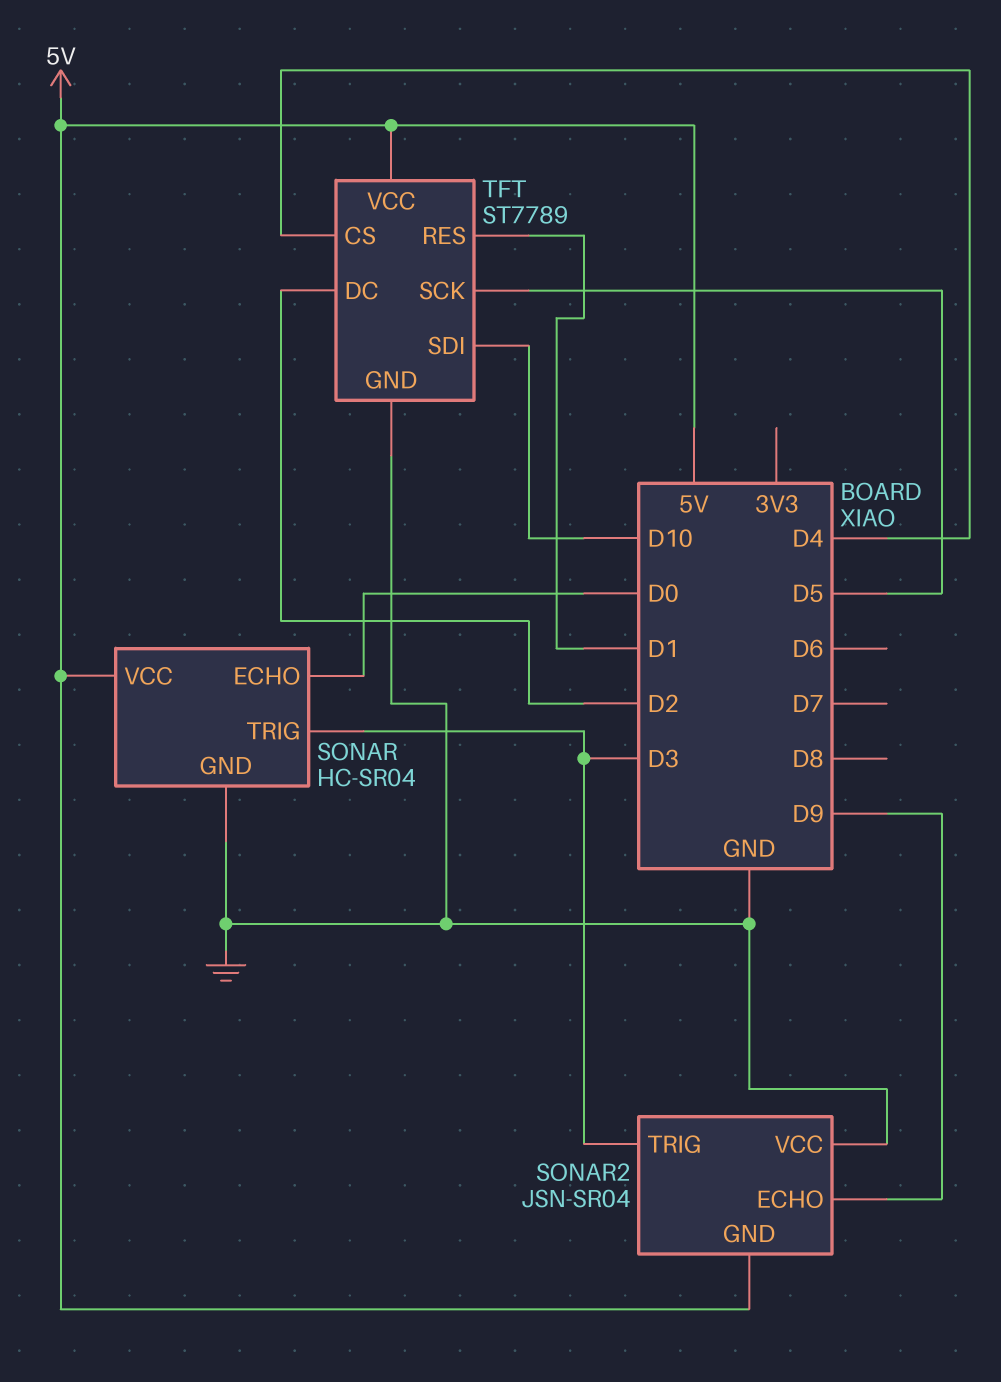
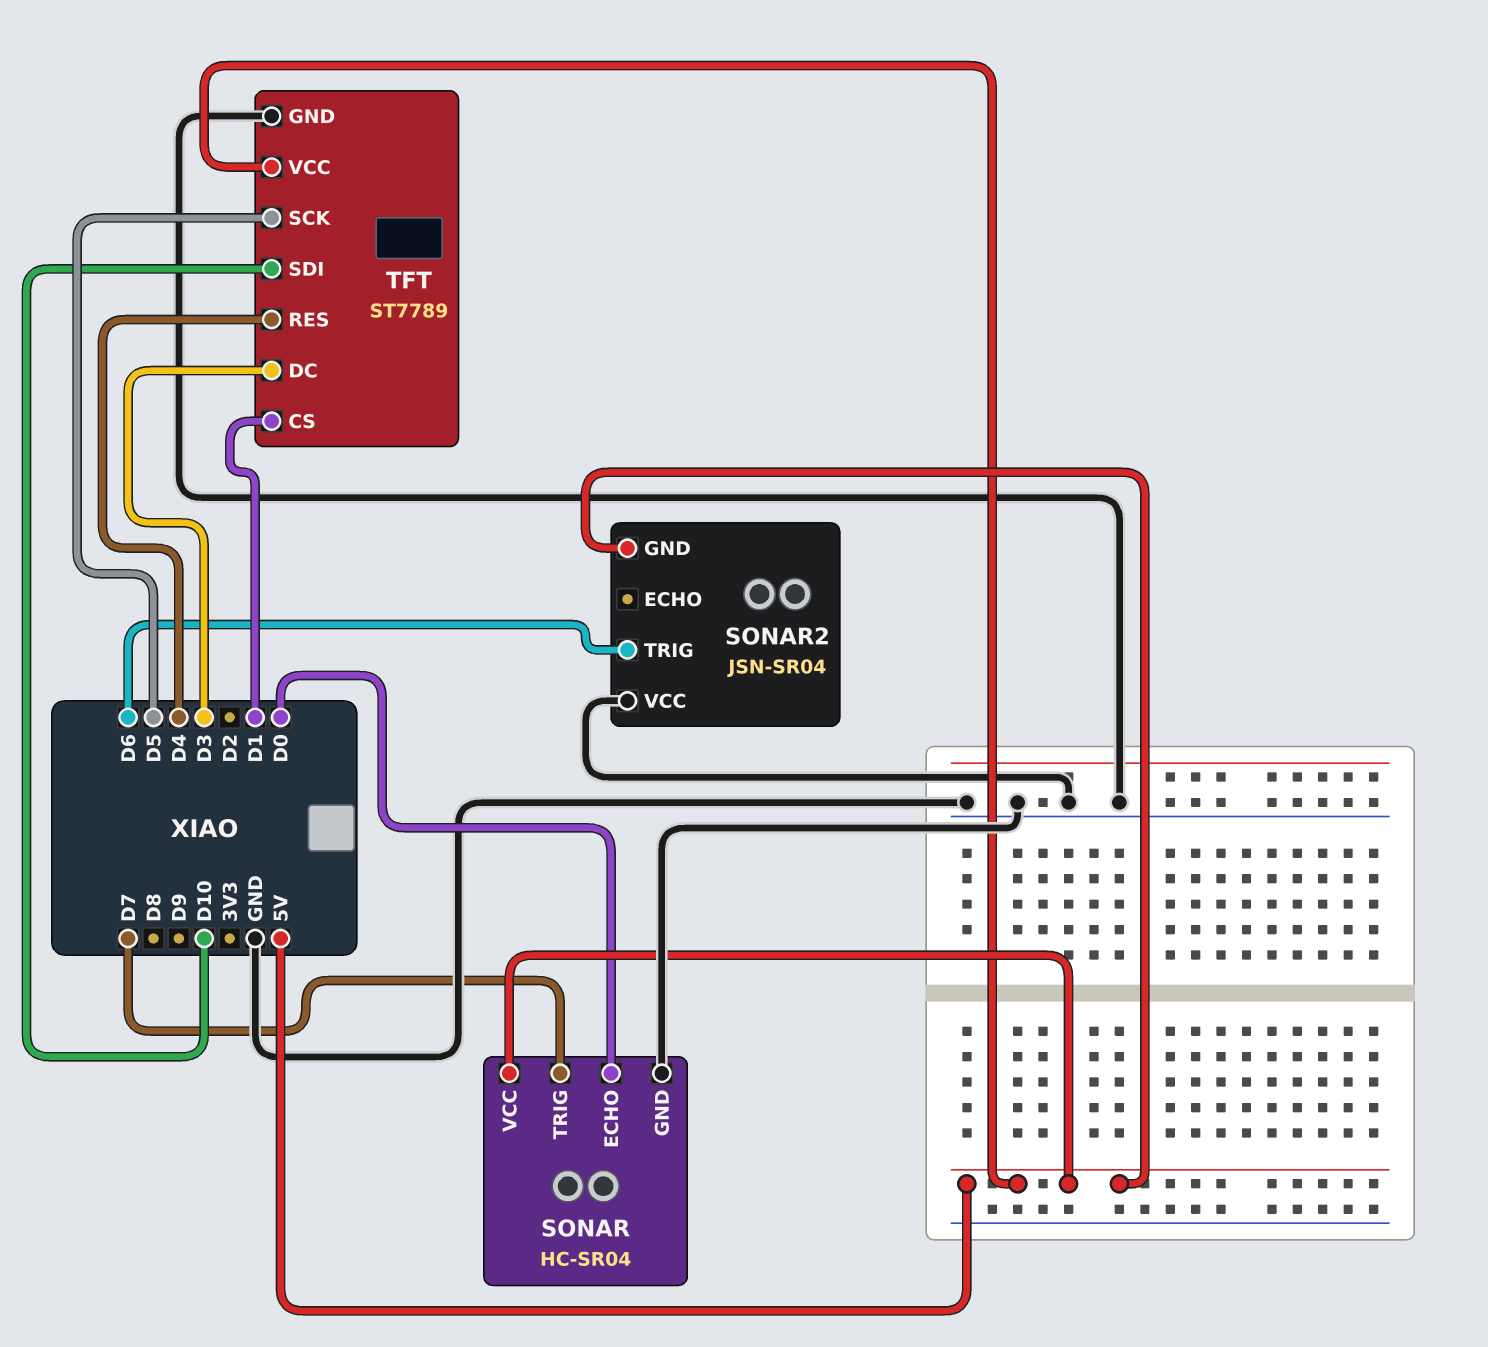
SONAR pin TRIG: D3 -> D7
SONAR2 pin ECHO: D9 -> none
SONAR2 pin TRIG: D3 -> D6
TFT pin CS: D4 -> D1
TFT pin DC: D2 -> D3
TFT pin RES: D1 -> D4

